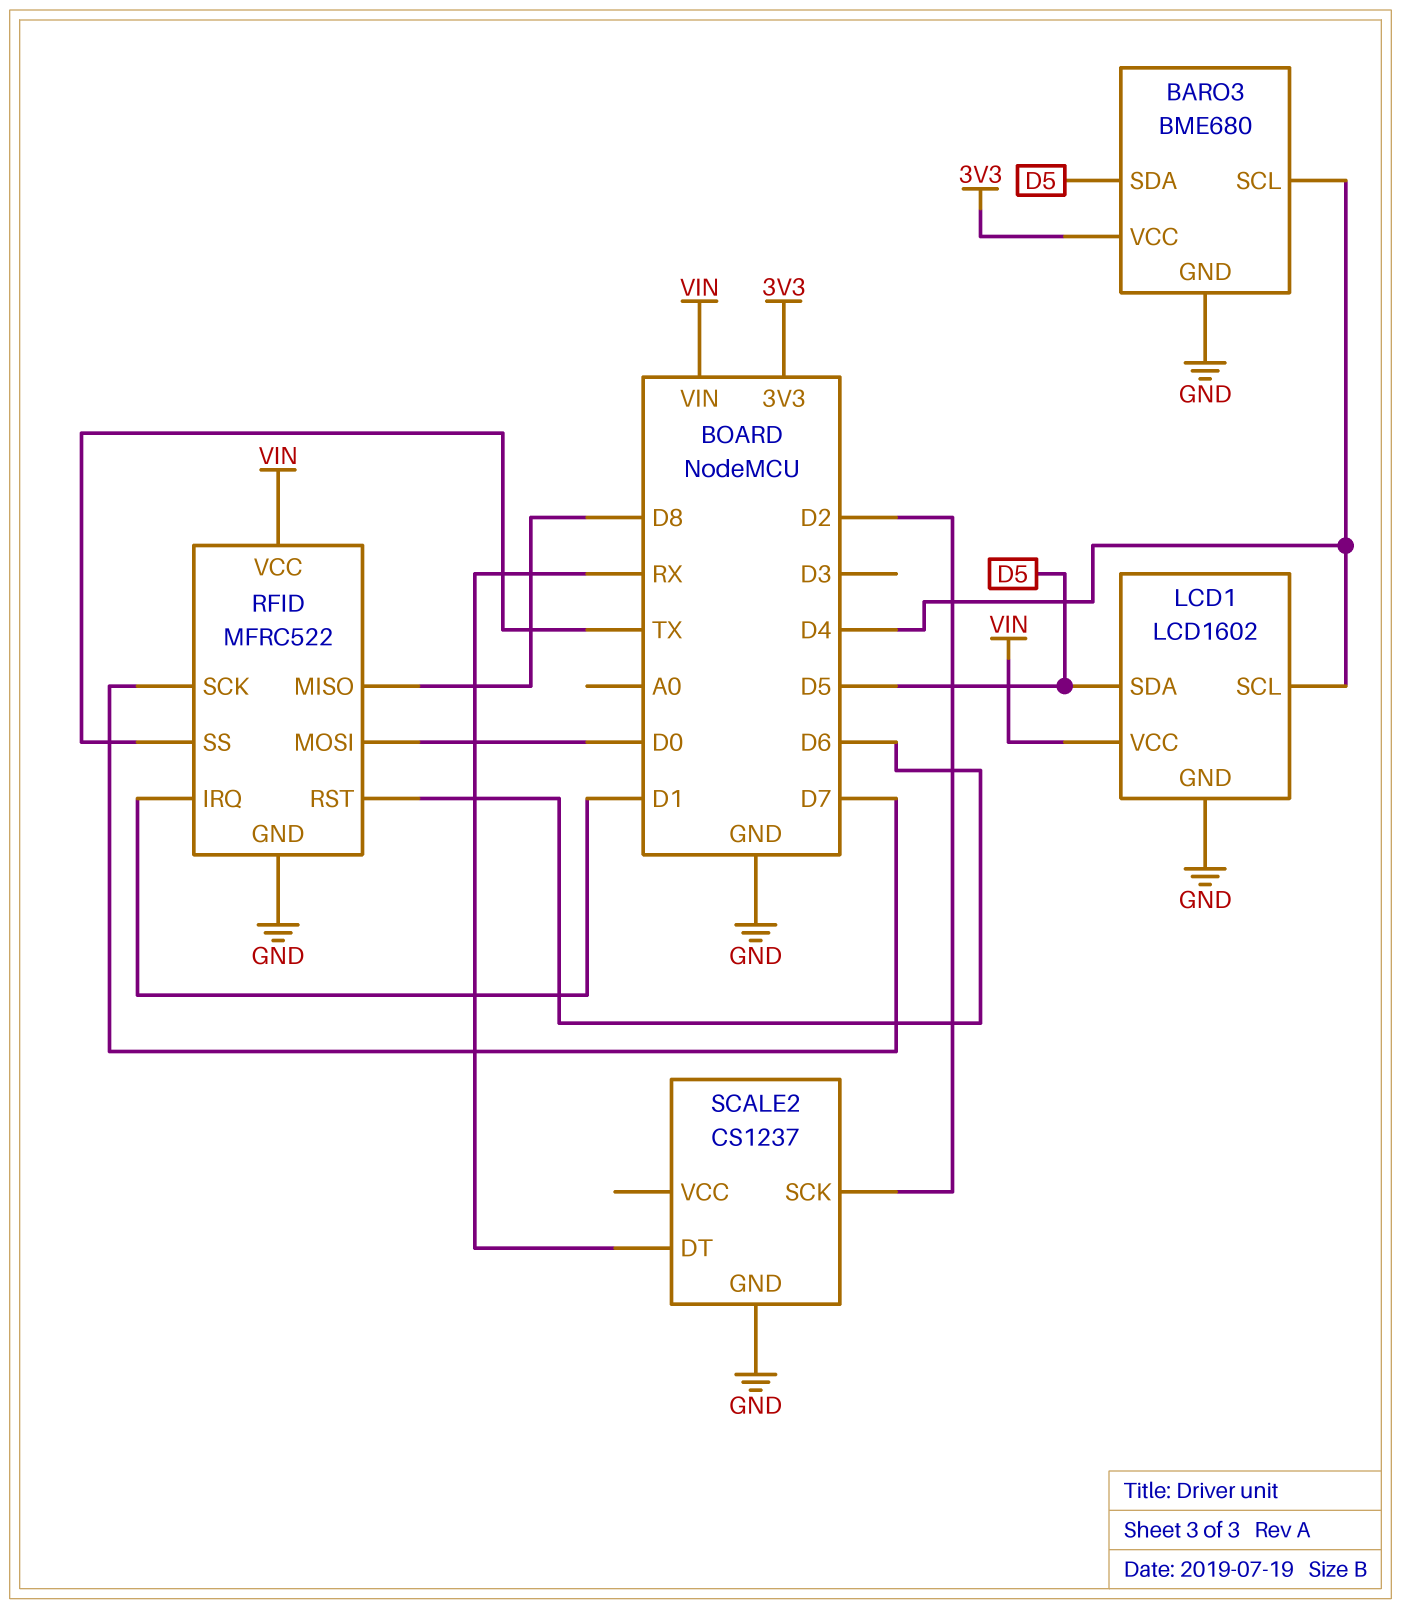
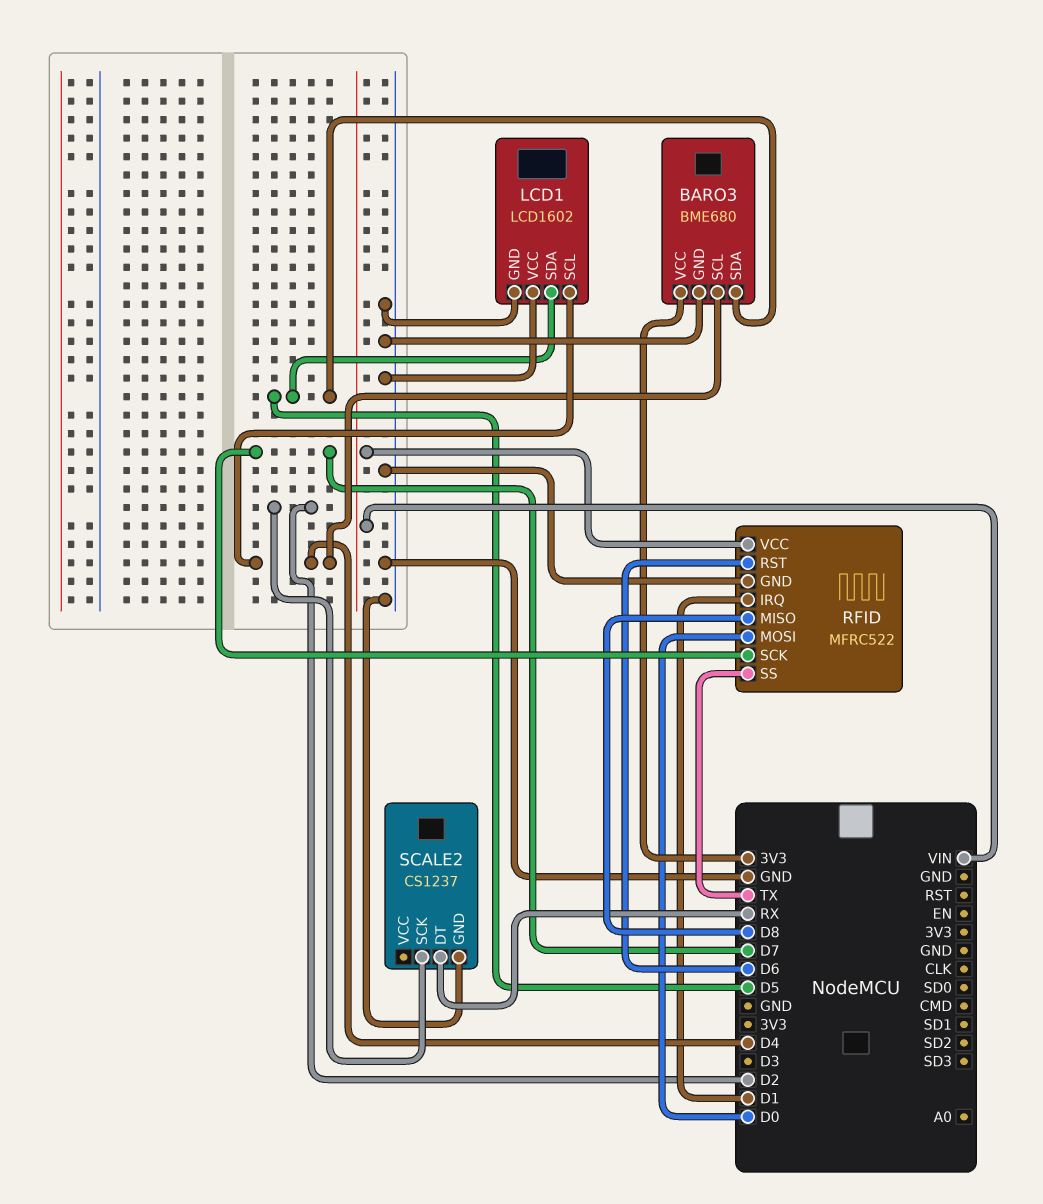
LCD1 pin VCC: VIN -> GND

